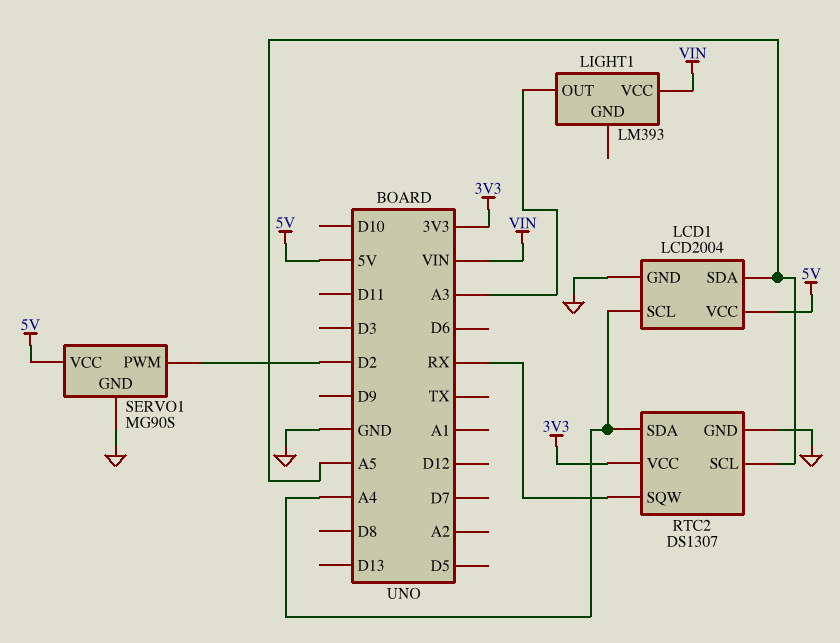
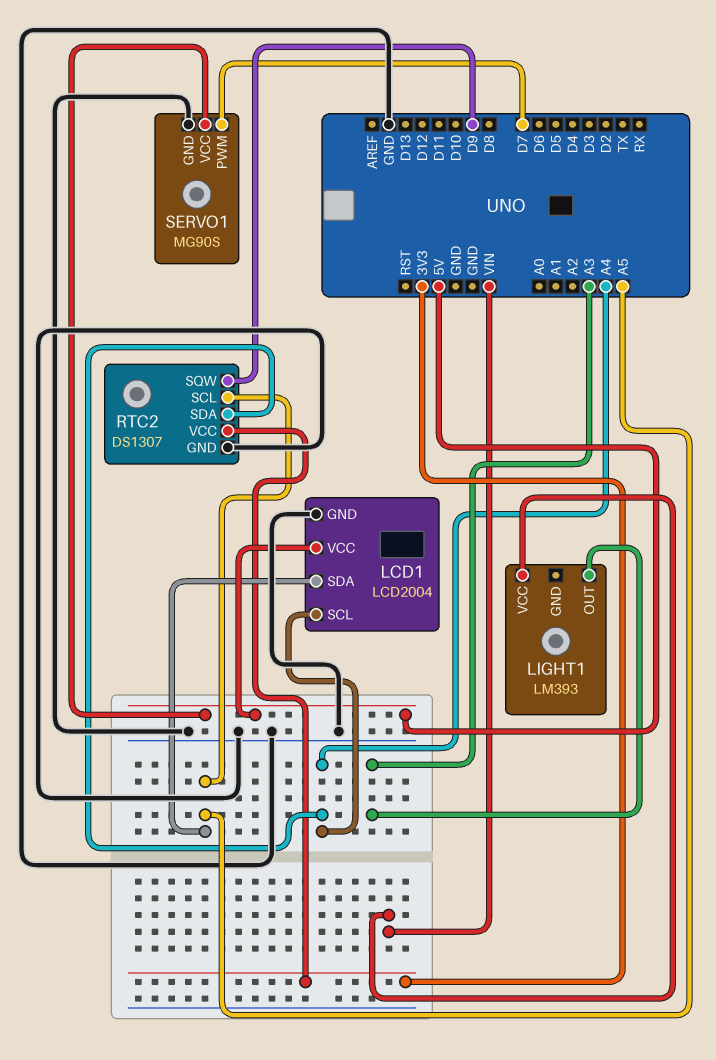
RTC2 pin SQW: RX -> D9
SERVO1 pin PWM: D2 -> D7

